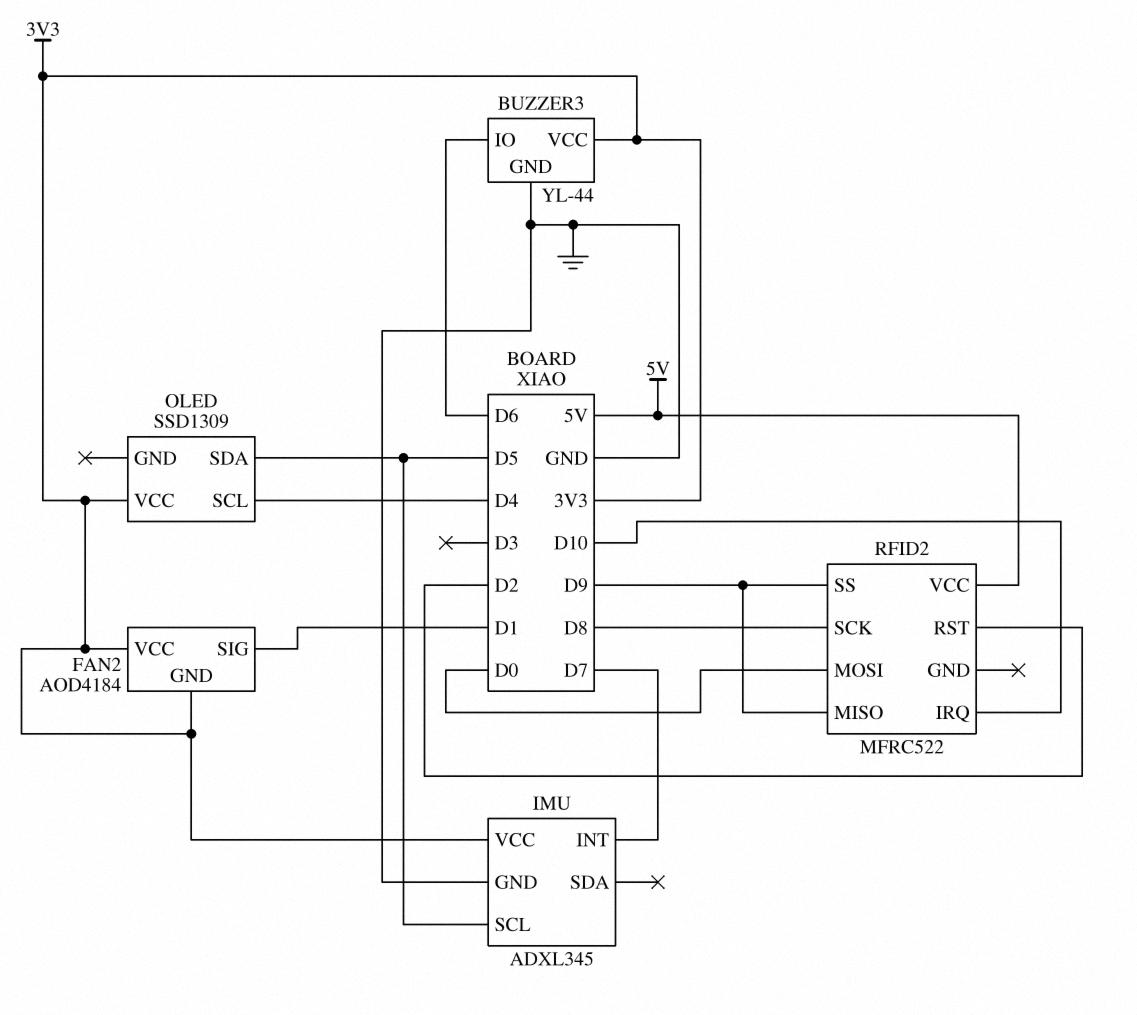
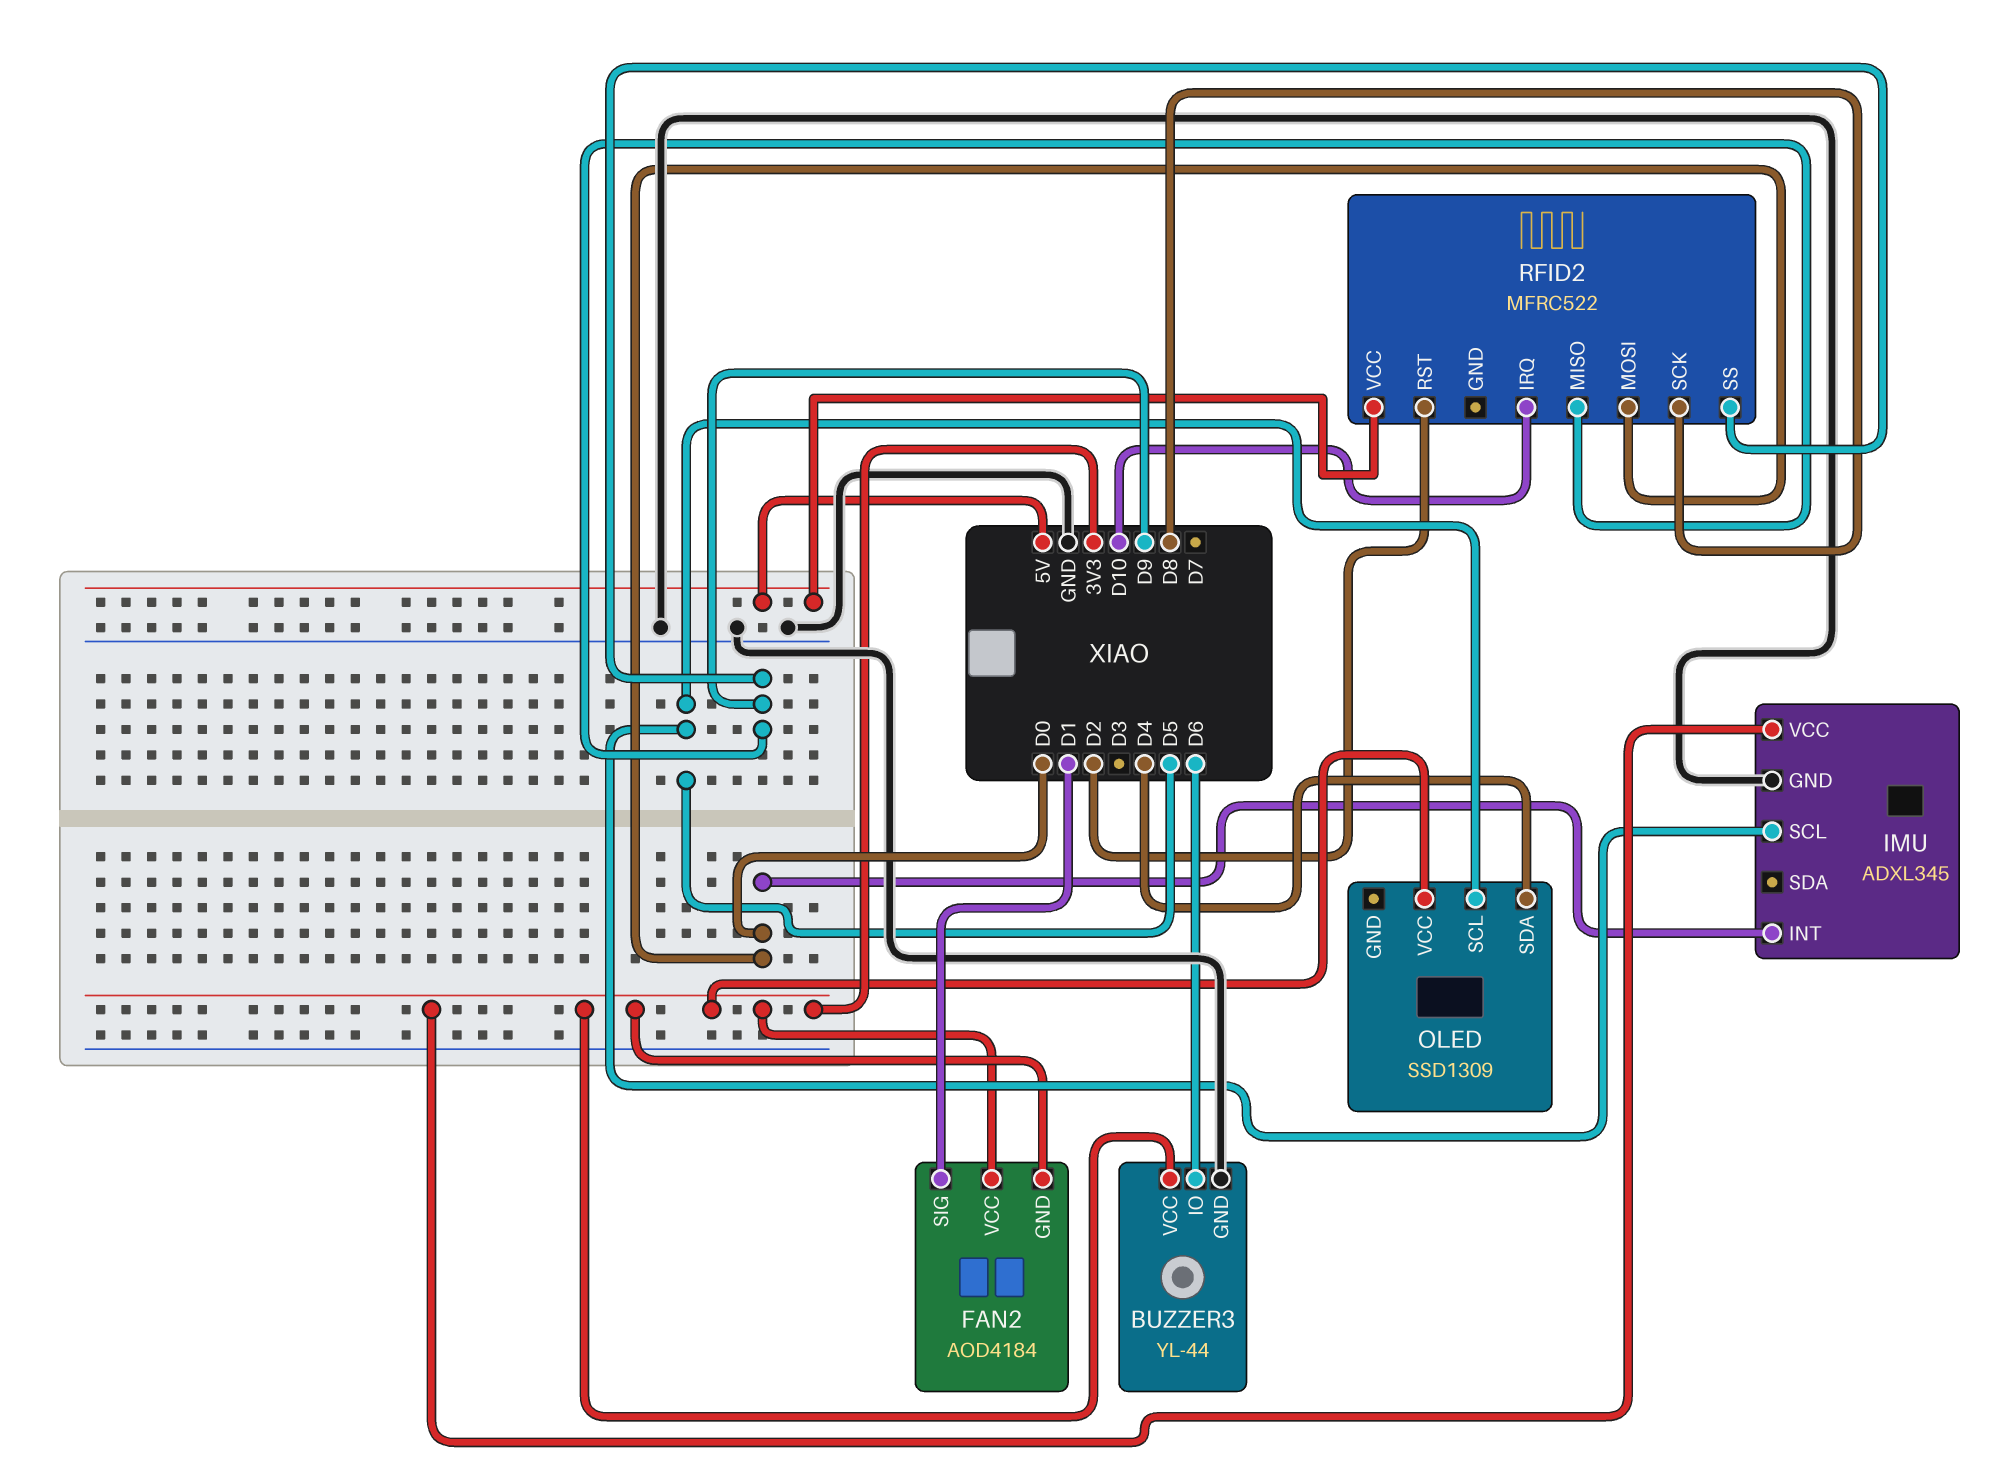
IMU pin INT: D7 -> D0
OLED pin SCL: D4 -> D5
OLED pin SDA: D5 -> D4

